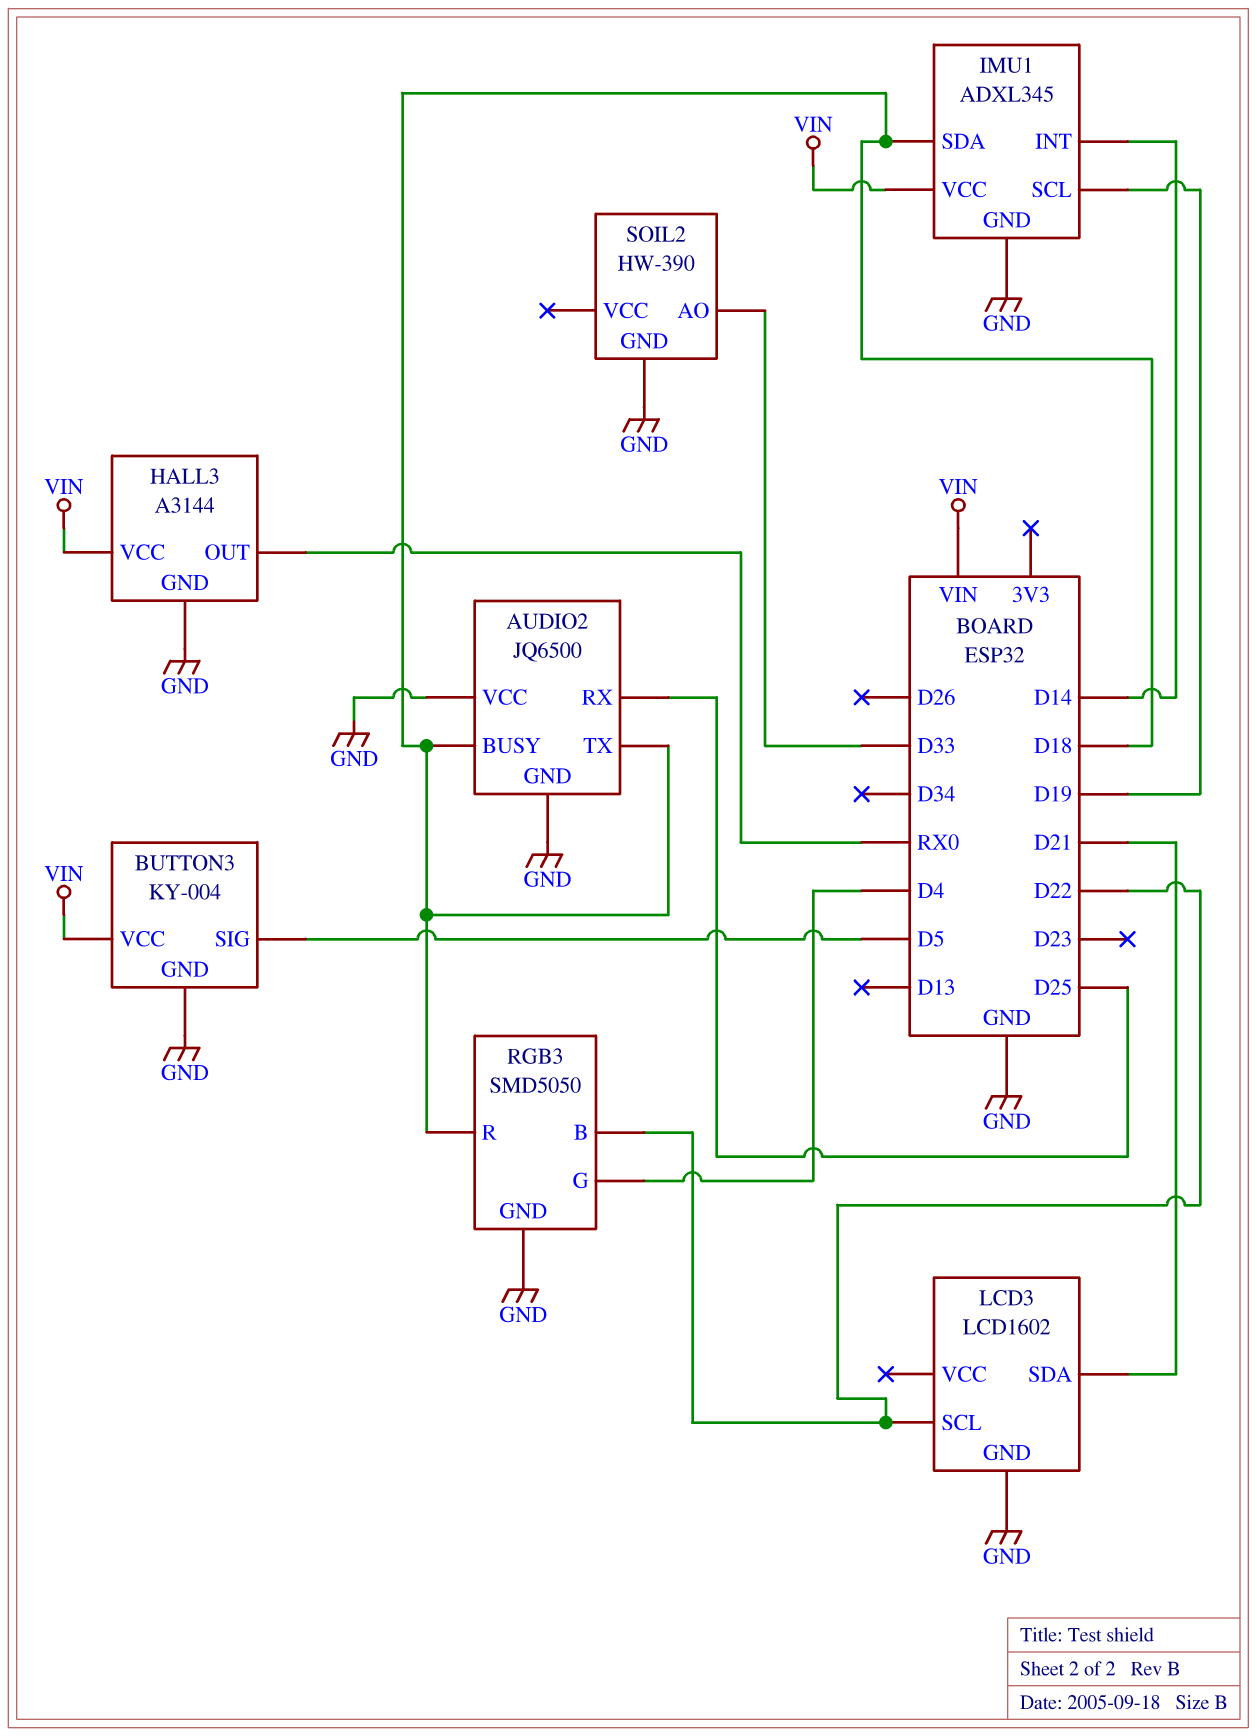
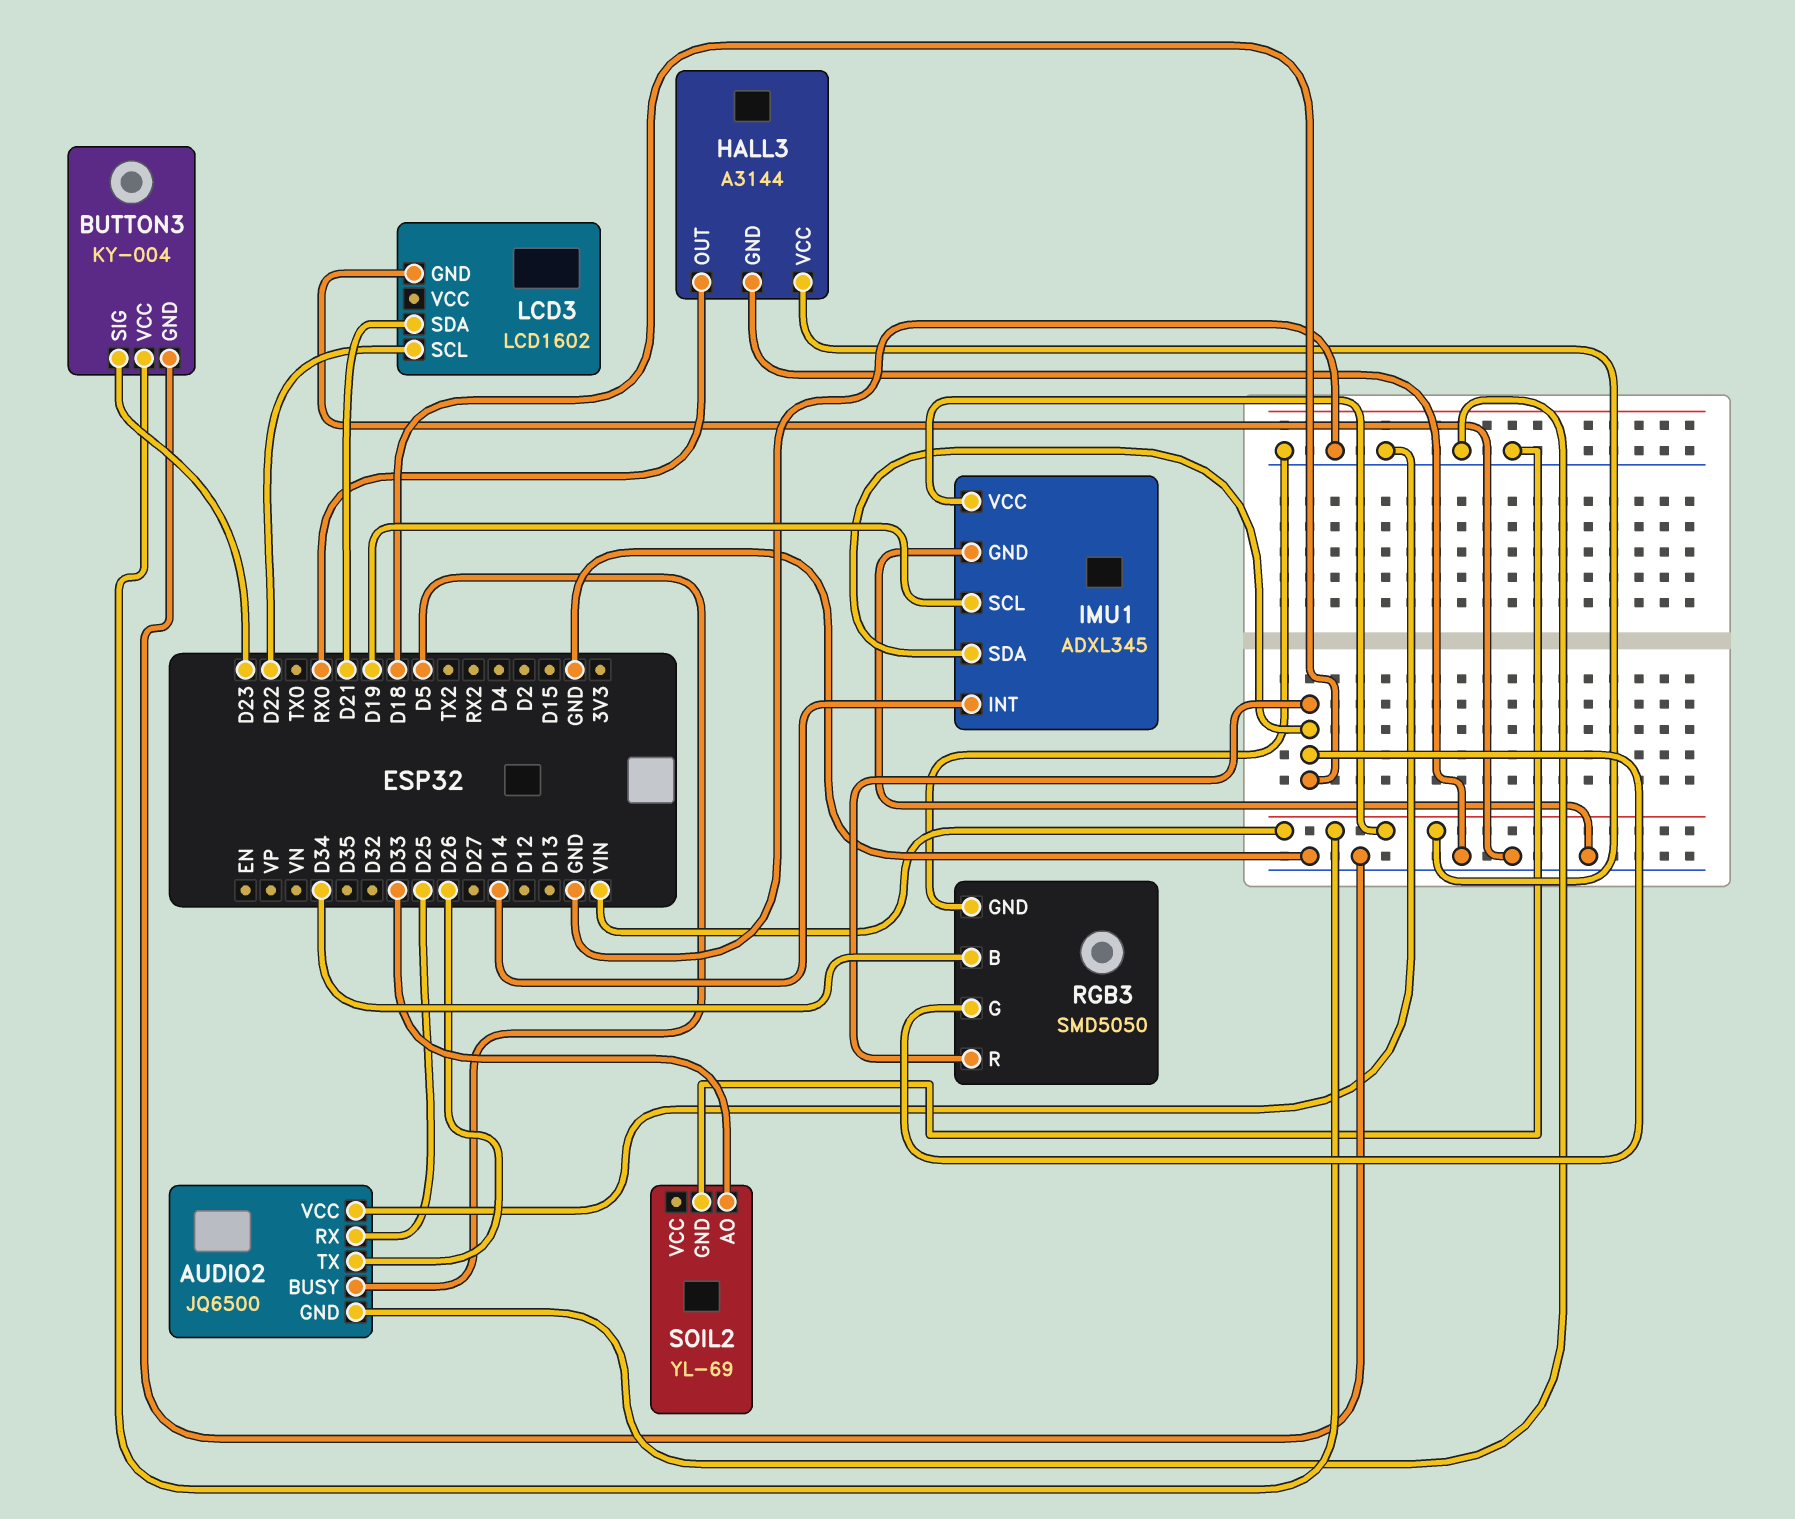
AUDIO2 pin BUSY: D18 -> D5
AUDIO2 pin TX: D18 -> D26
BUTTON3 pin SIG: D5 -> D23
RGB3 pin B: D22 -> D34
RGB3 pin G: D4 -> D18
SOIL2: HW-390 -> YL-69

